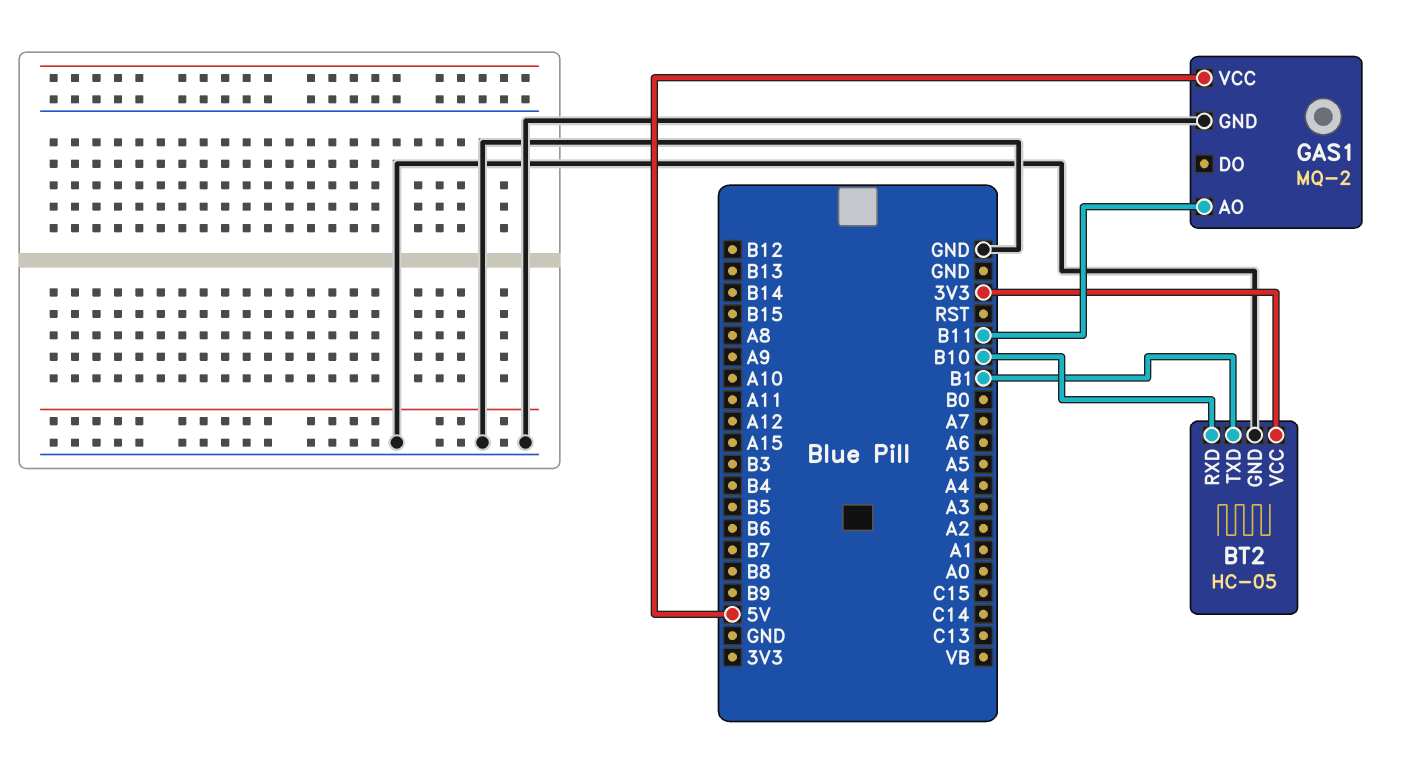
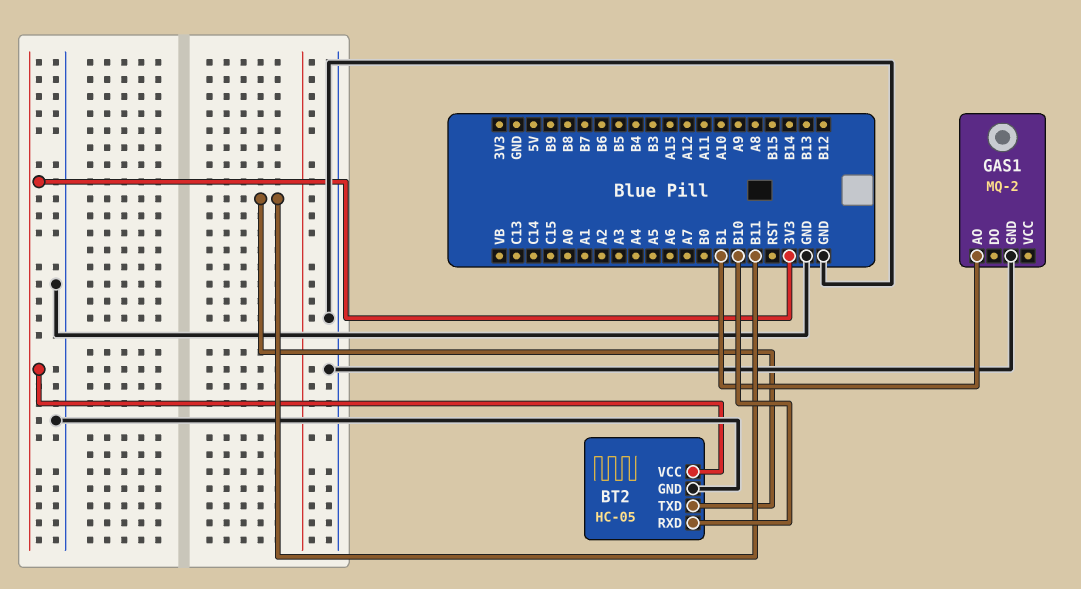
BT2 pin TXD: B1 -> B11
GAS1 pin AO: B11 -> B1
GAS1 pin VCC: 5V -> none

